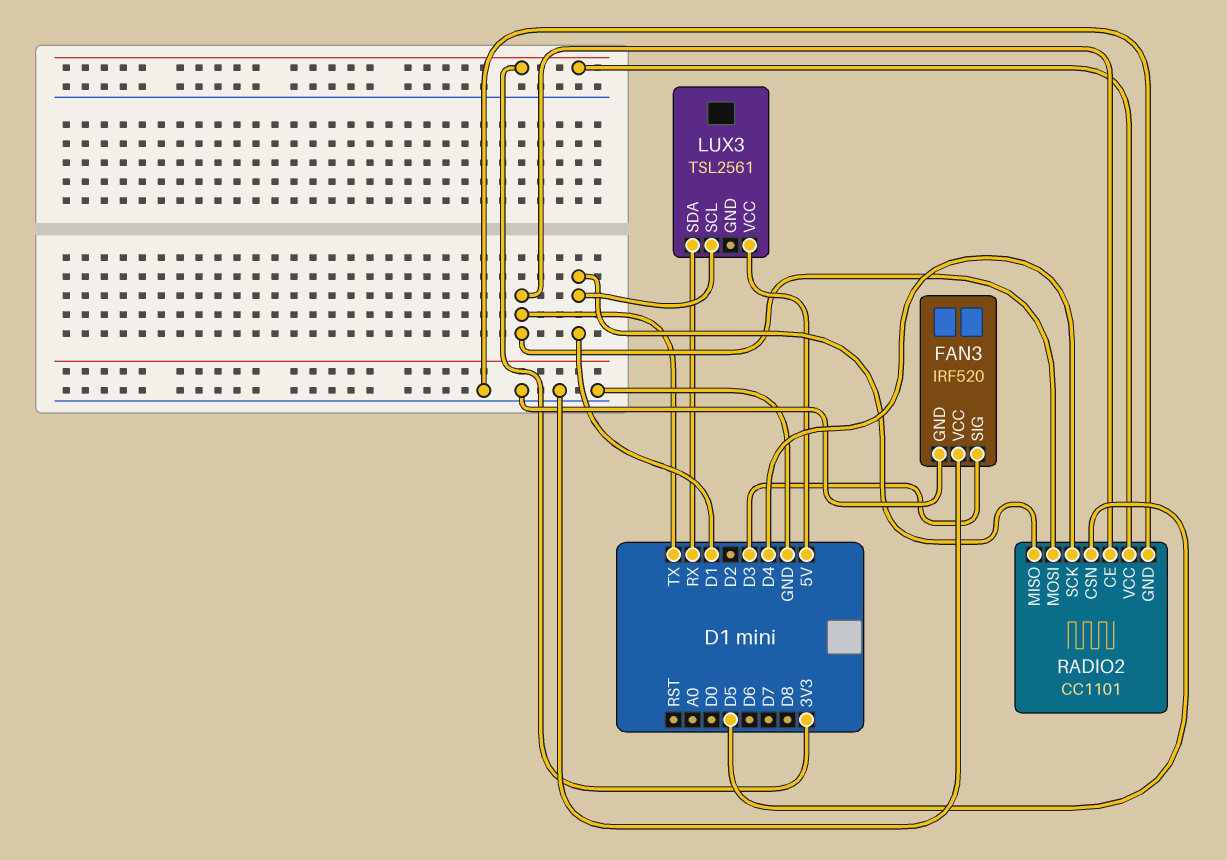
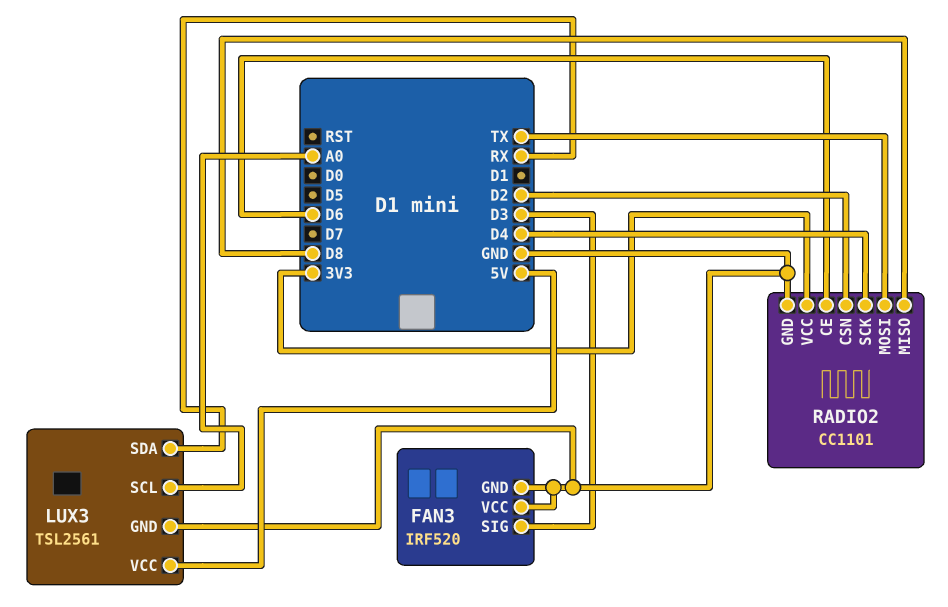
LUX3 pin GND: none -> GND
LUX3 pin SCL: D1 -> A0
RADIO2 pin CE: TX -> D6
RADIO2 pin CSN: D5 -> D2
RADIO2 pin MISO: D1 -> D8

